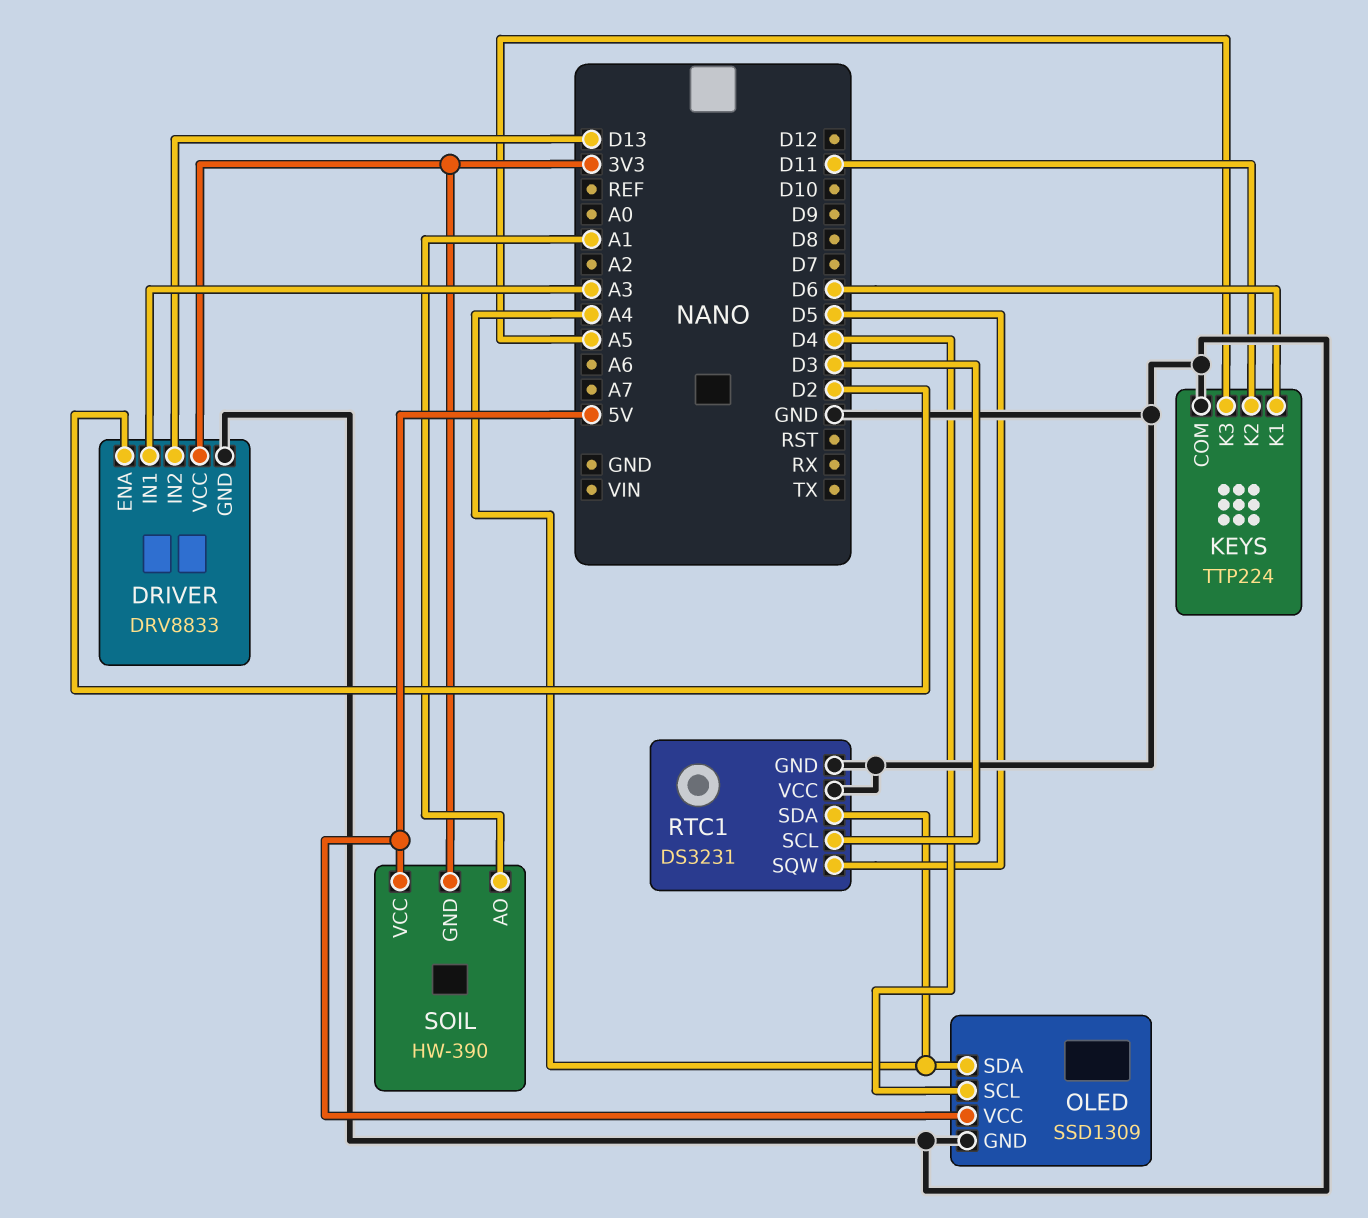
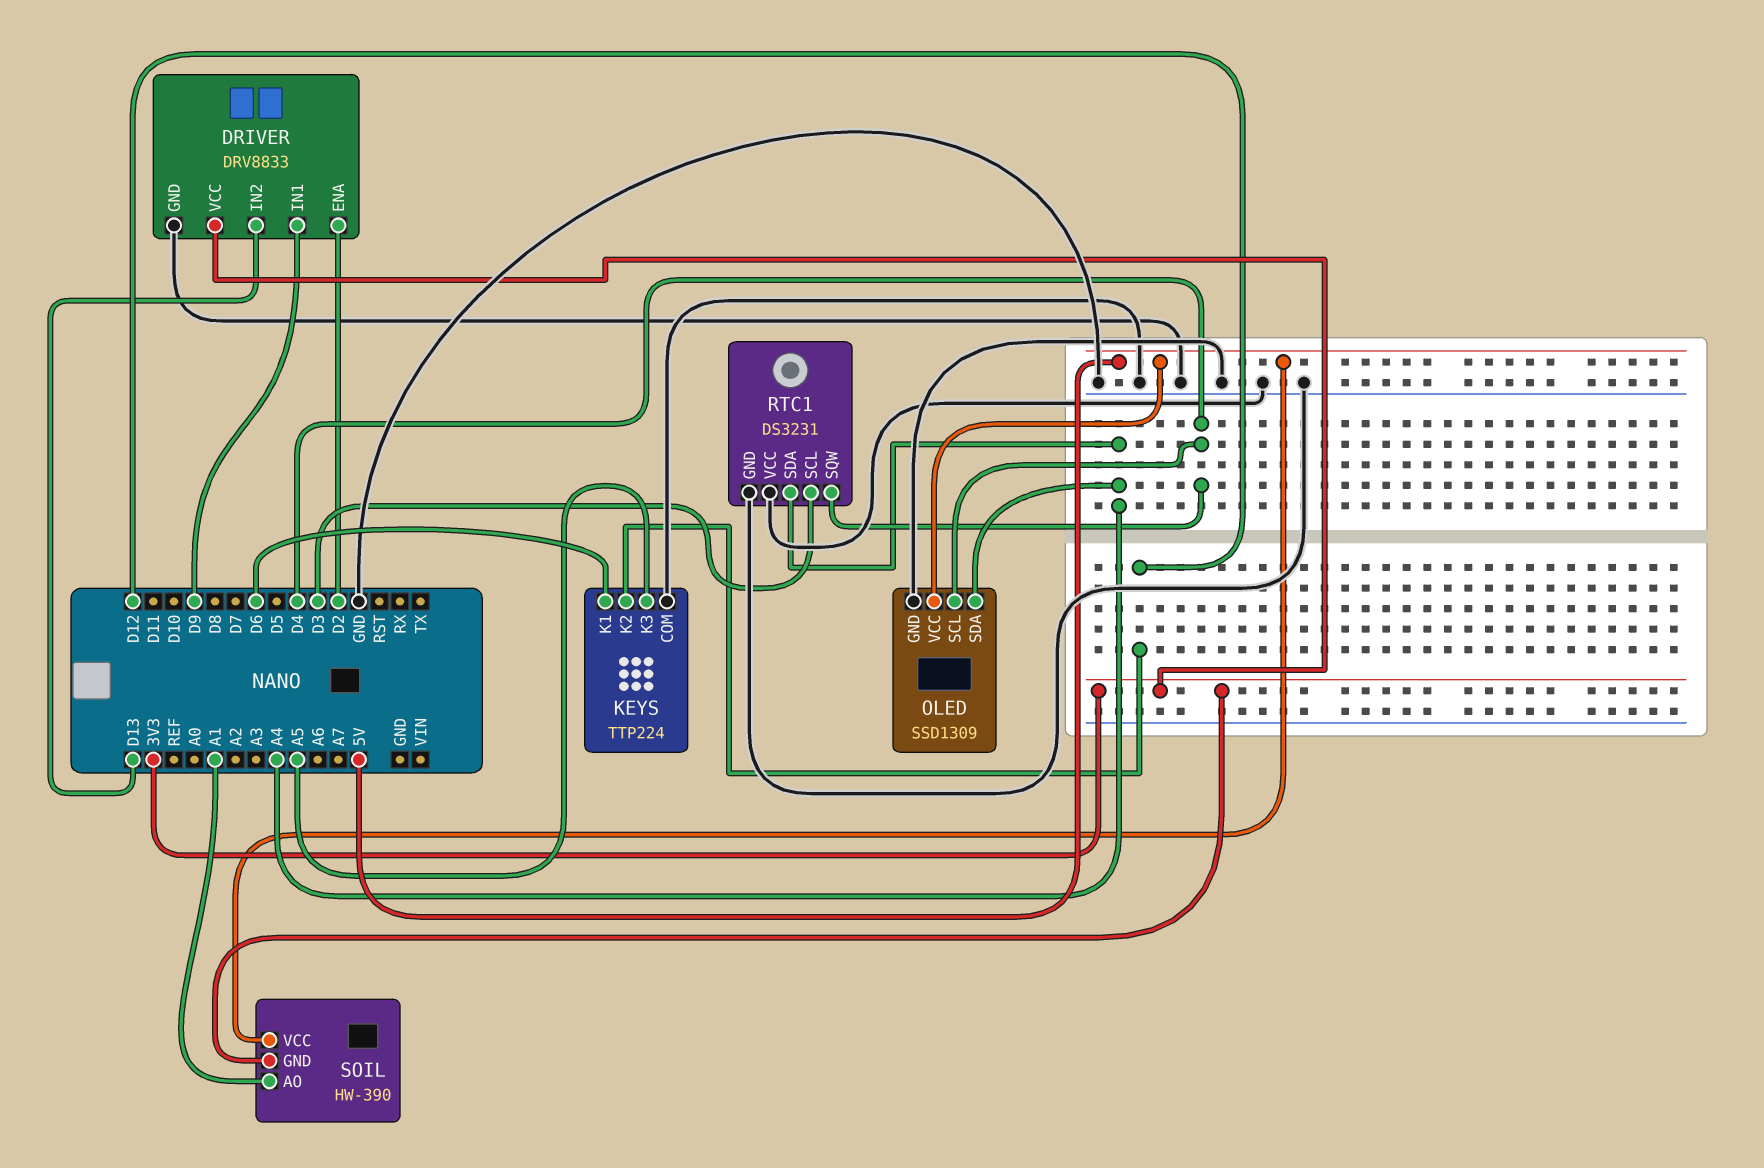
DRIVER pin IN1: A3 -> D9
KEYS pin K2: D11 -> D12
RTC1 pin SQW: D5 -> D4

